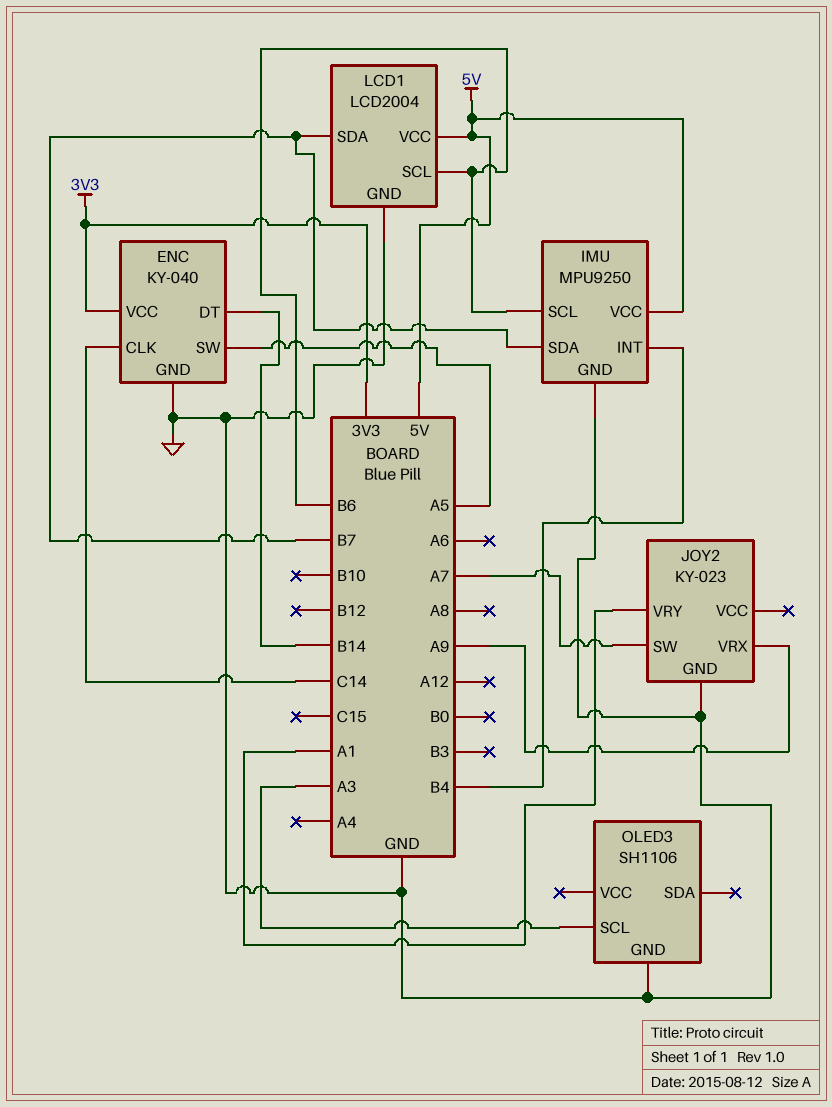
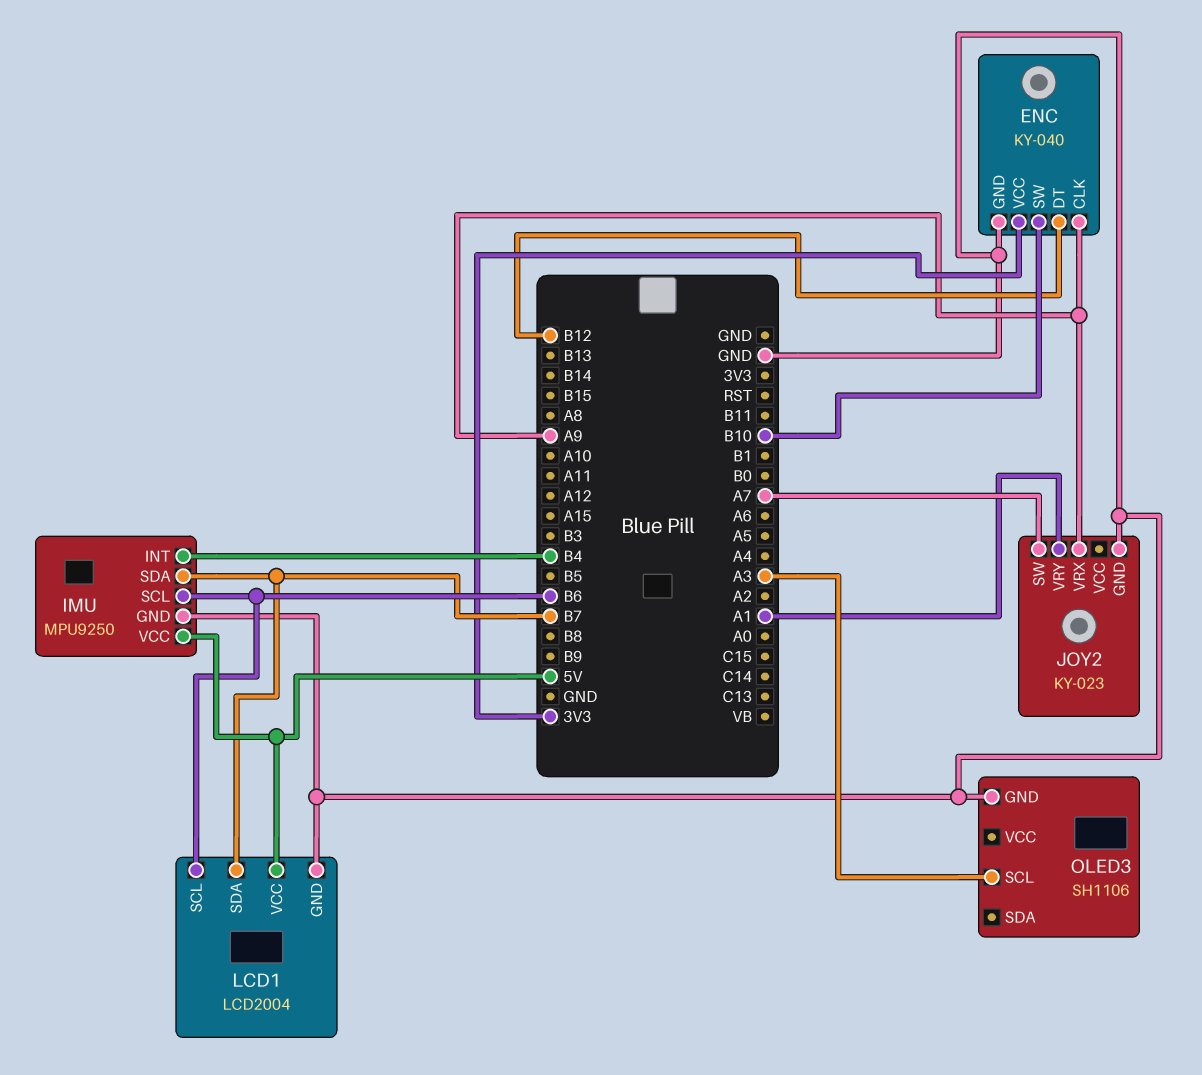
ENC pin CLK: C14 -> A9
ENC pin DT: B14 -> B12
ENC pin SW: A5 -> B10

